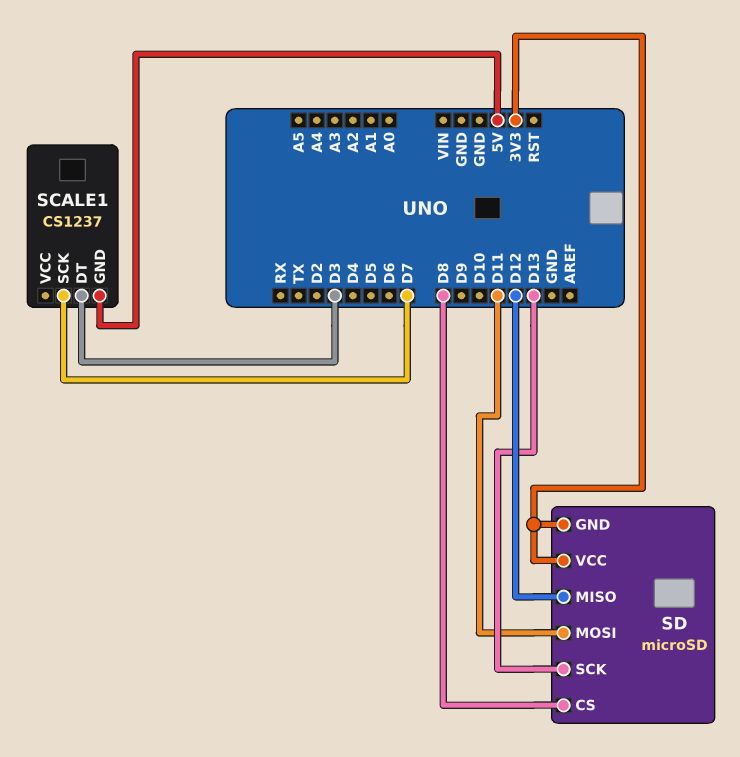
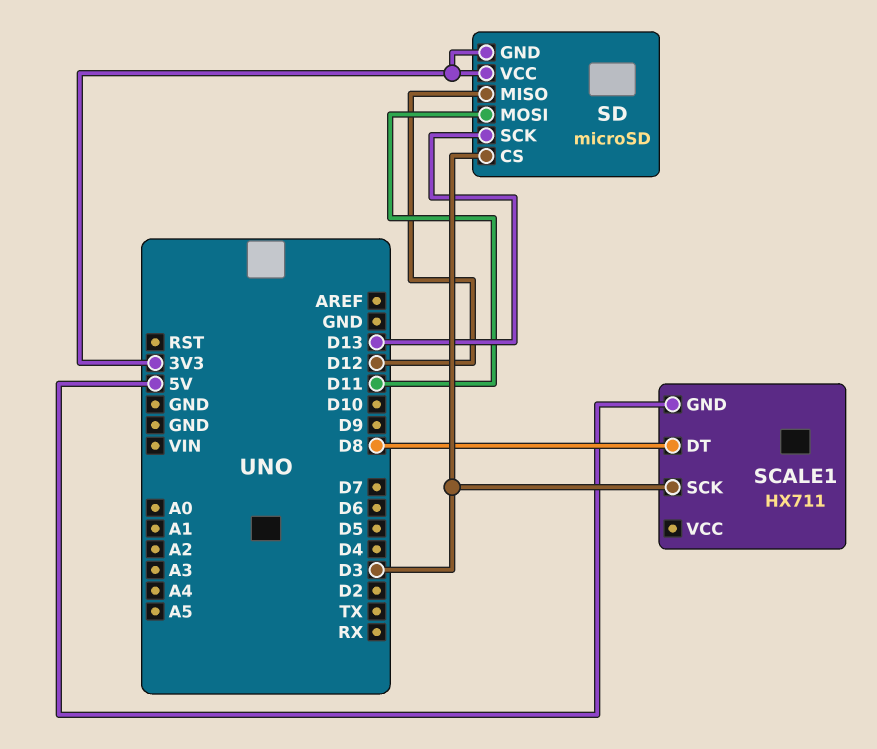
SCALE1: CS1237 -> HX711
SCALE1 pin DT: D3 -> D8
SCALE1 pin SCK: D7 -> D3
SD pin CS: D8 -> D3

